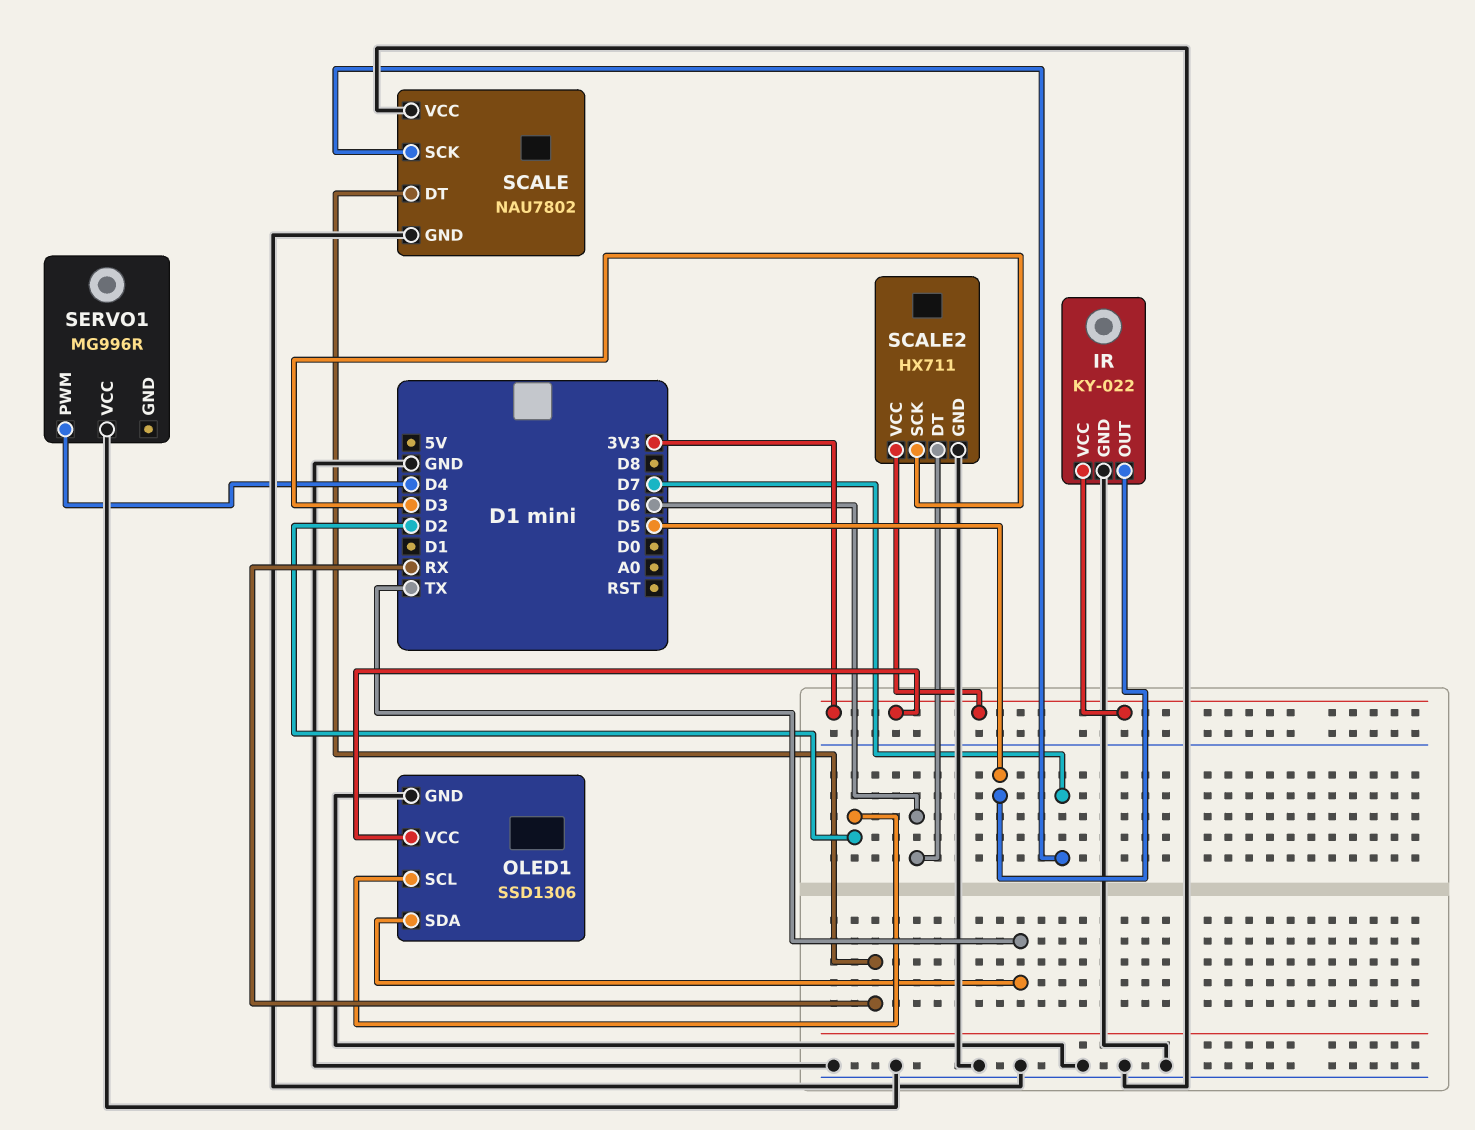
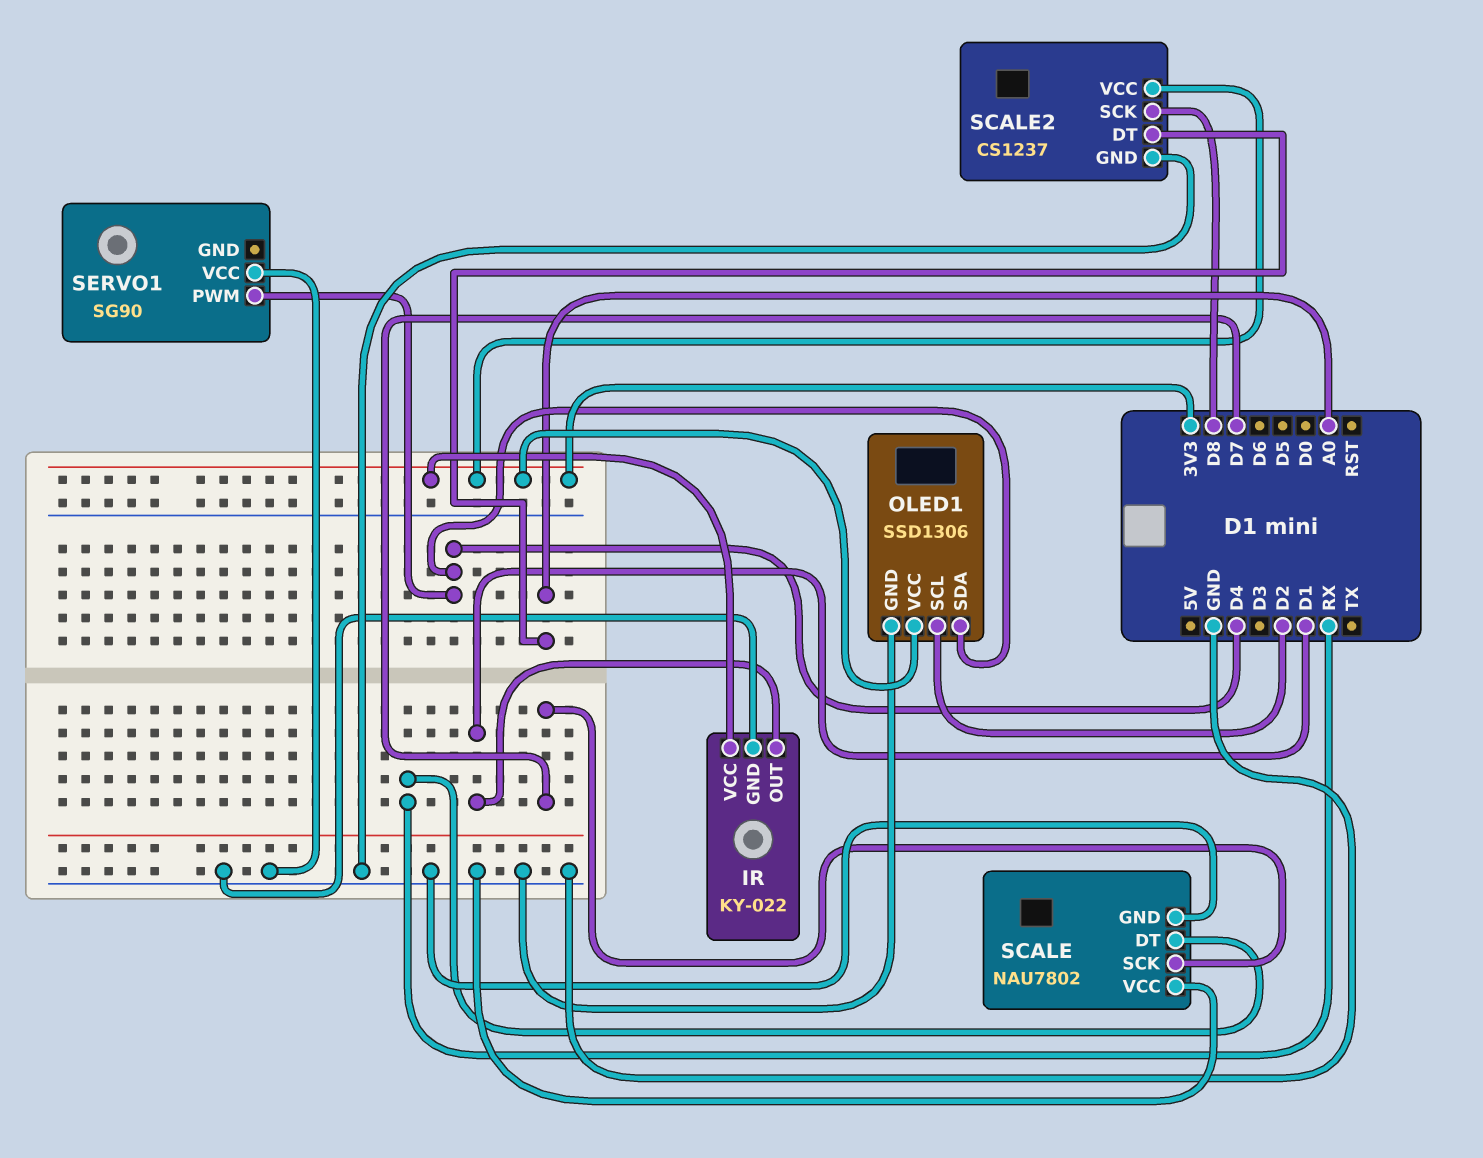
IR pin OUT: D5 -> D1
OLED1 pin SDA: TX -> D4
SCALE2: HX711 -> CS1237
SCALE2 pin DT: D6 -> A0
SCALE2 pin SCK: D3 -> D8
SERVO1: MG996R -> SG90

